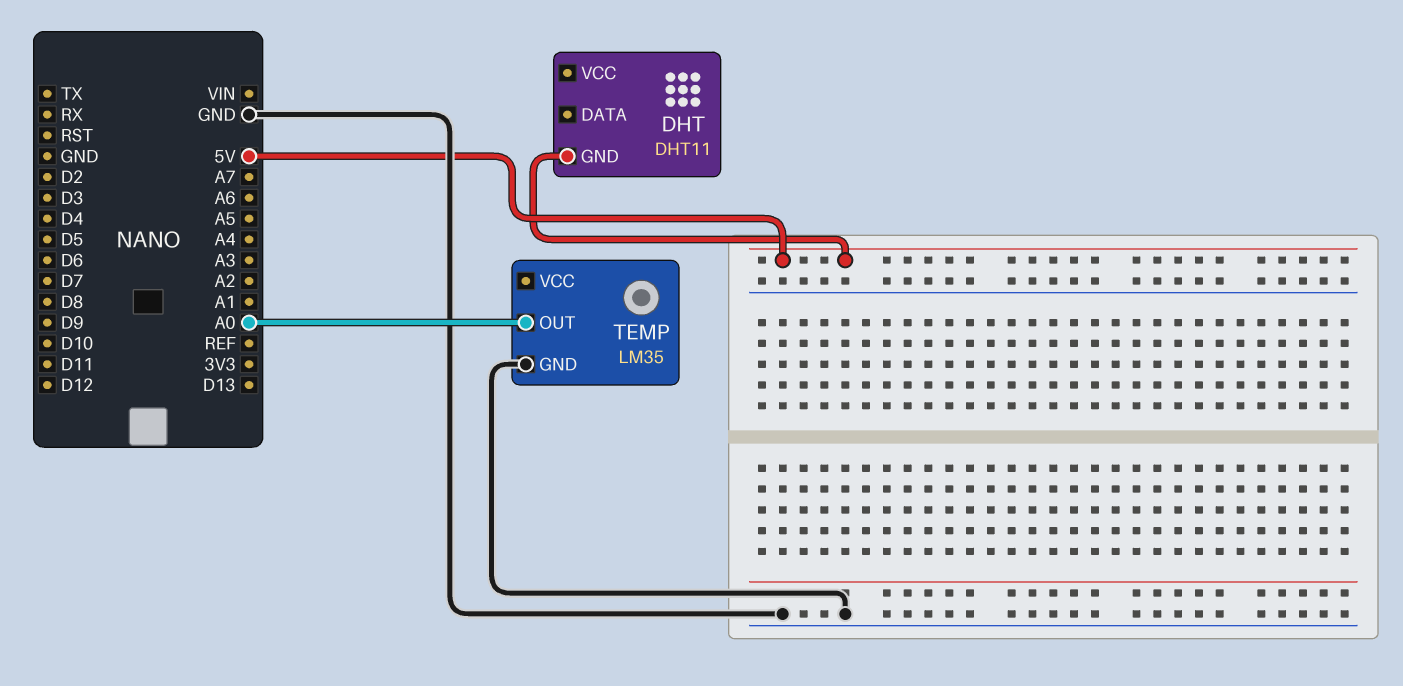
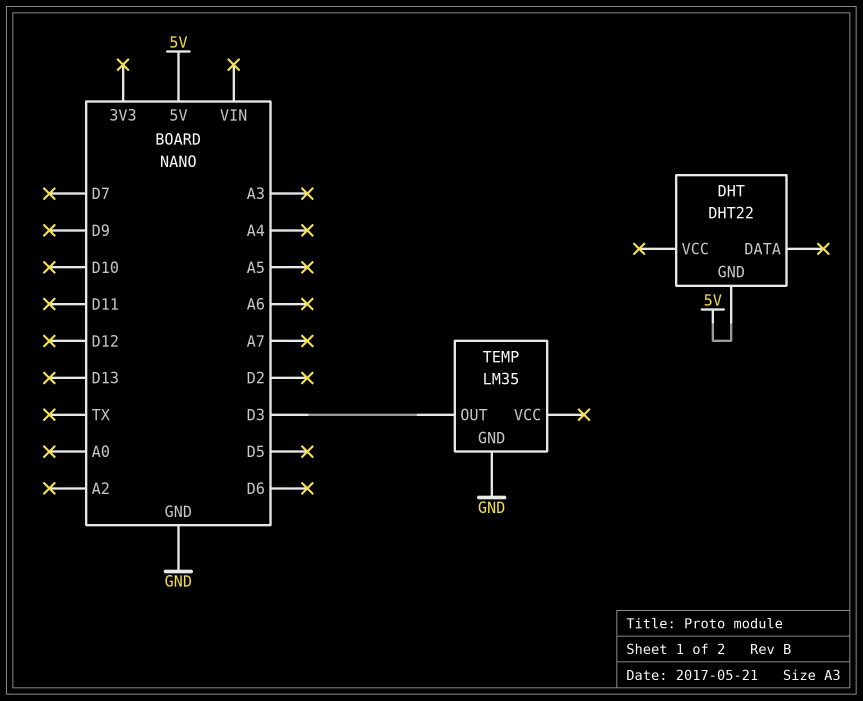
DHT: DHT11 -> DHT22
TEMP pin OUT: A0 -> D3

